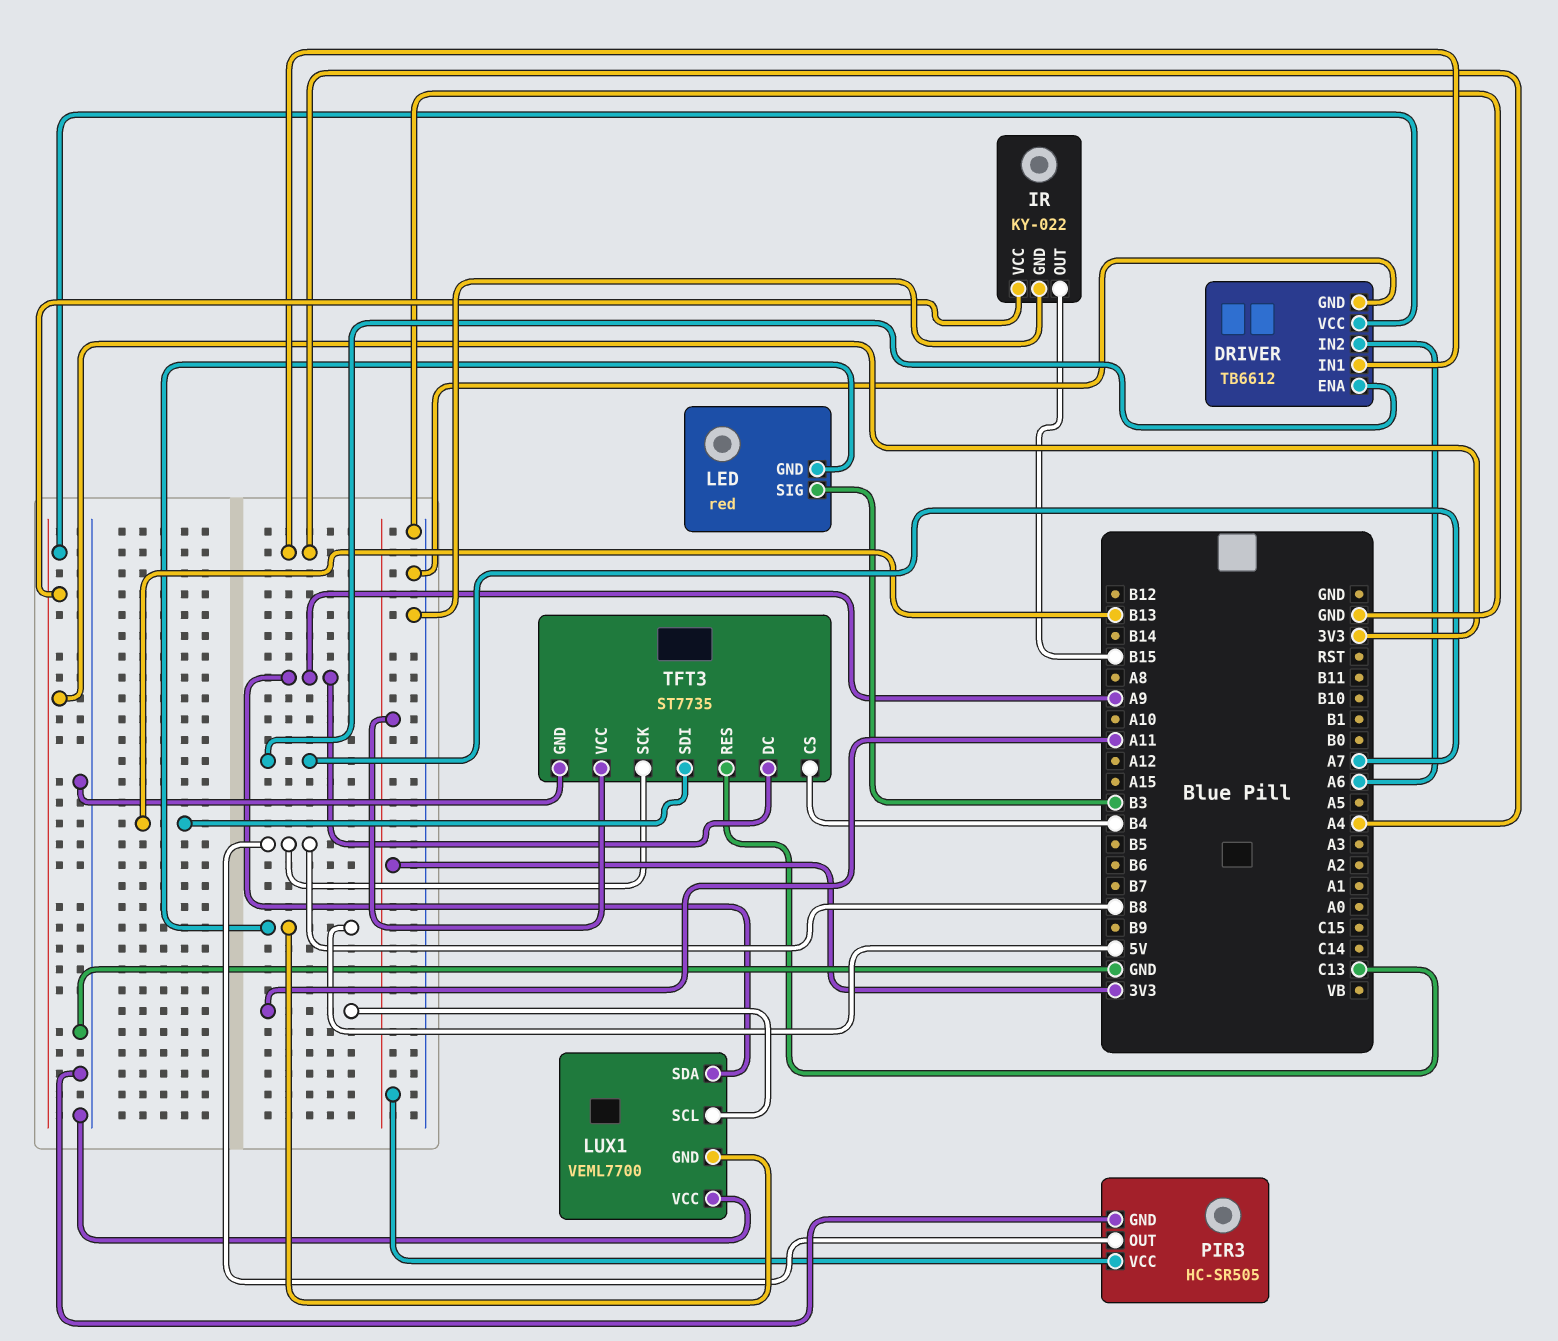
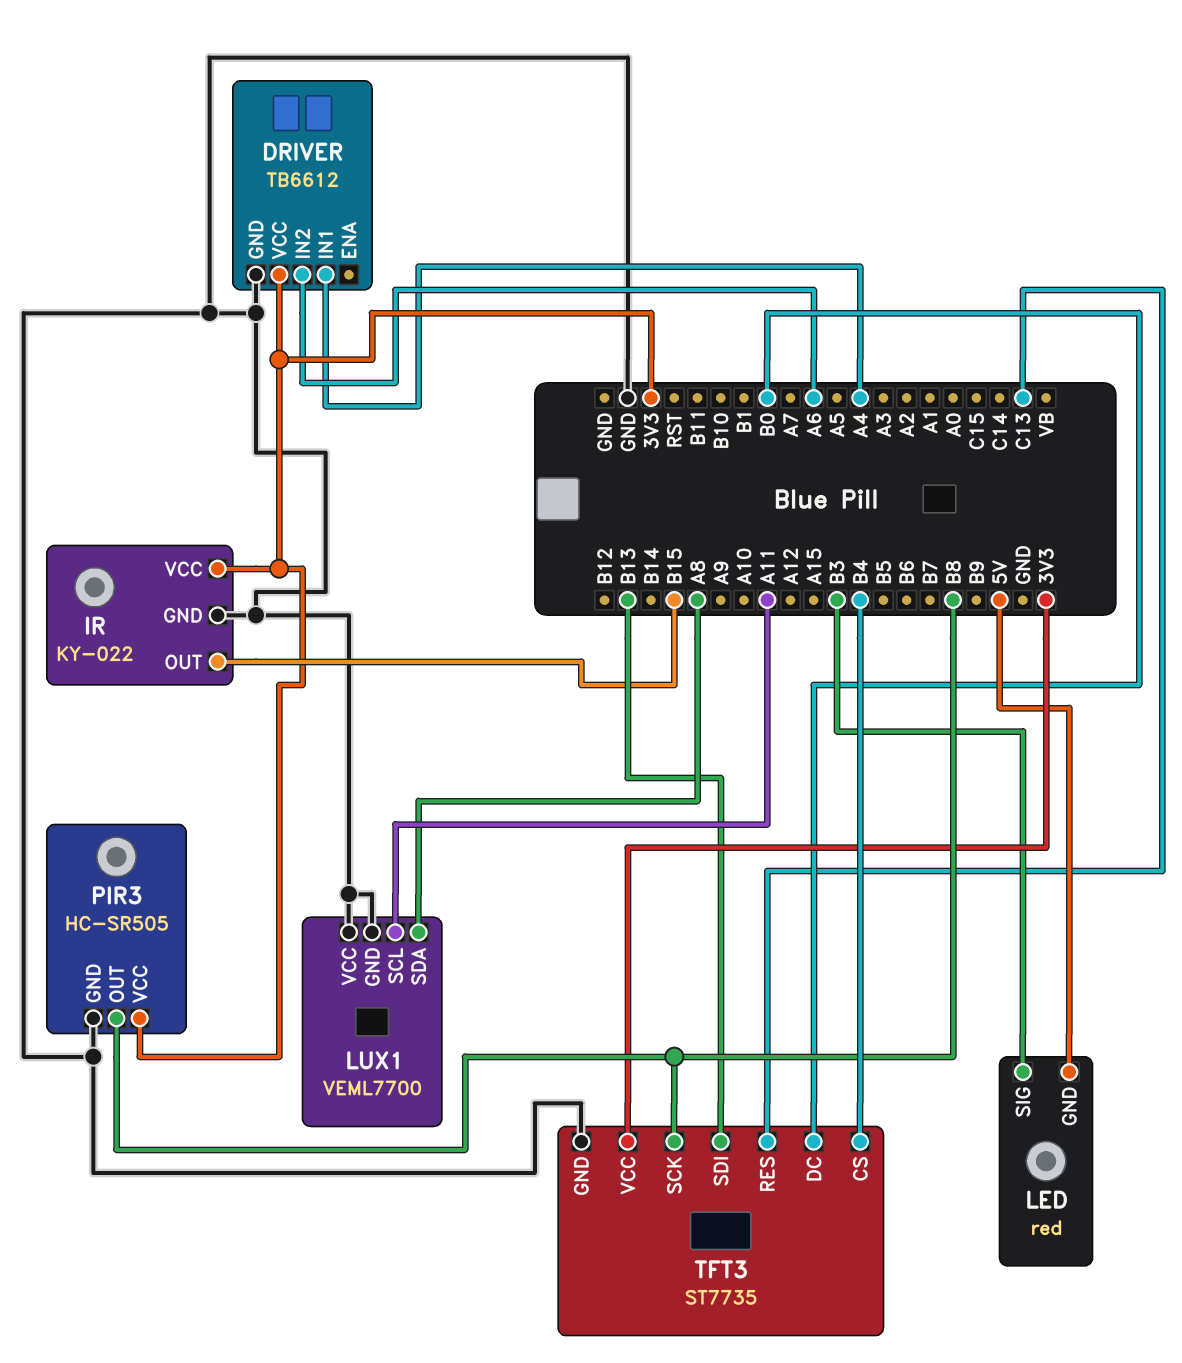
DRIVER pin ENA: A7 -> none
LUX1 pin GND: 5V -> GND
LUX1 pin SDA: A9 -> A8
TFT3 pin DC: A9 -> B0

